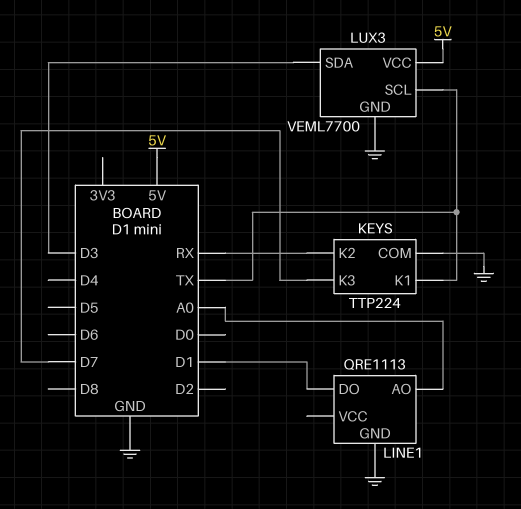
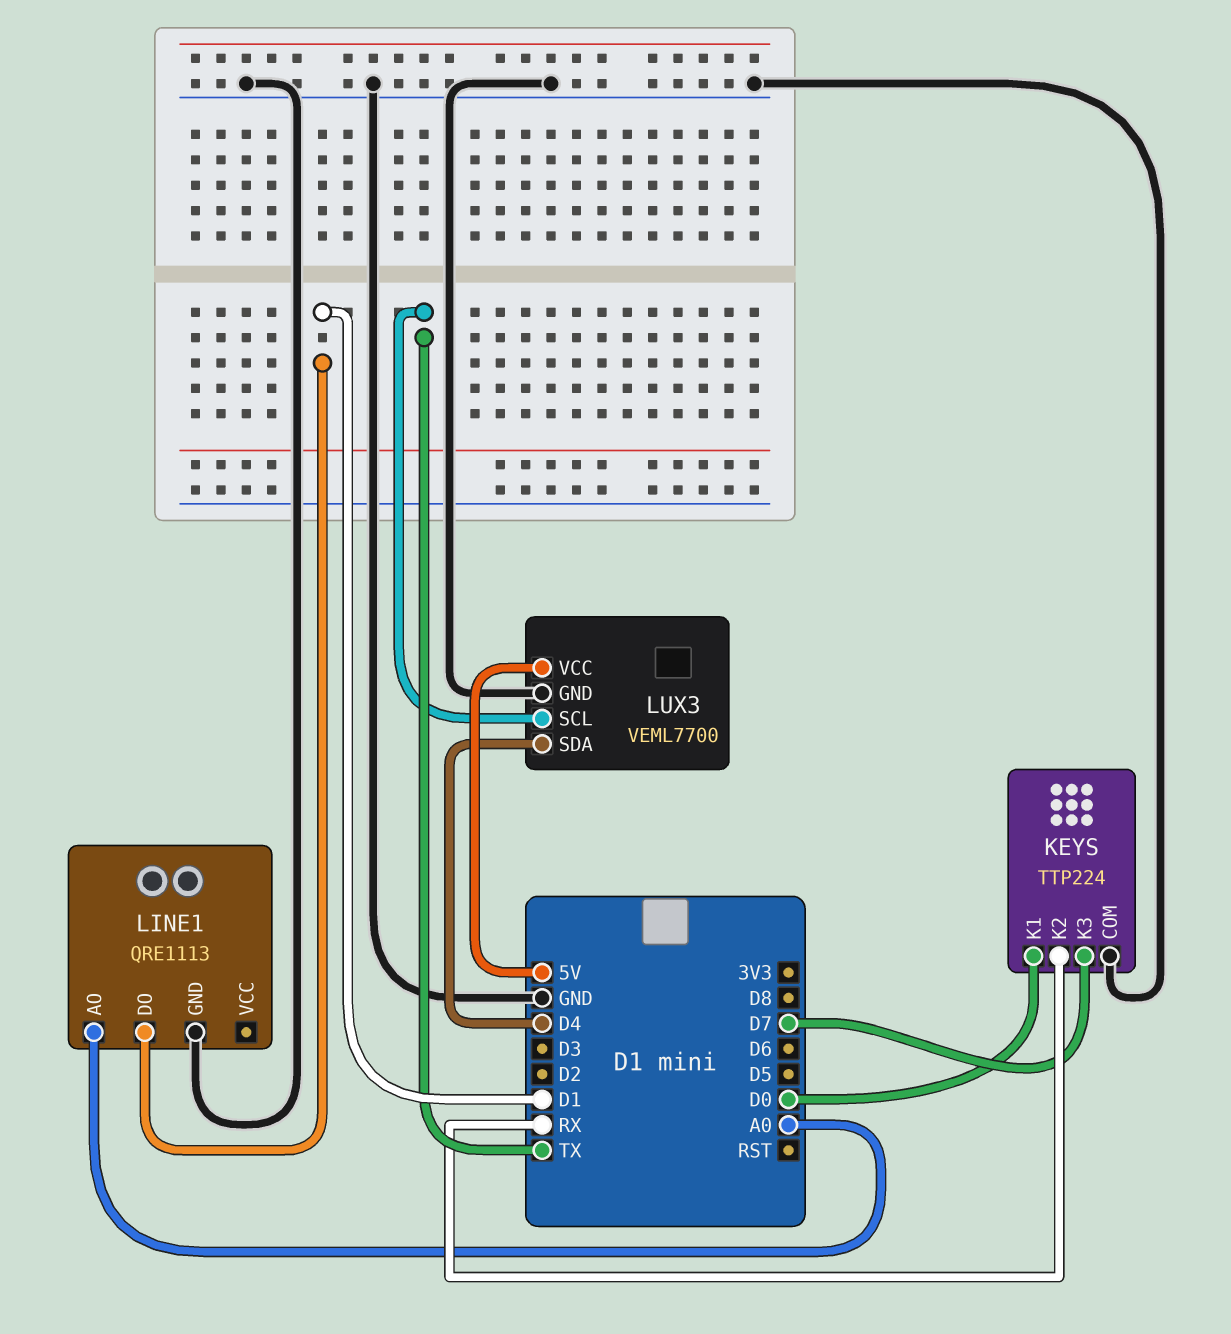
KEYS pin K1: TX -> D0
LUX3 pin SDA: D3 -> D4

